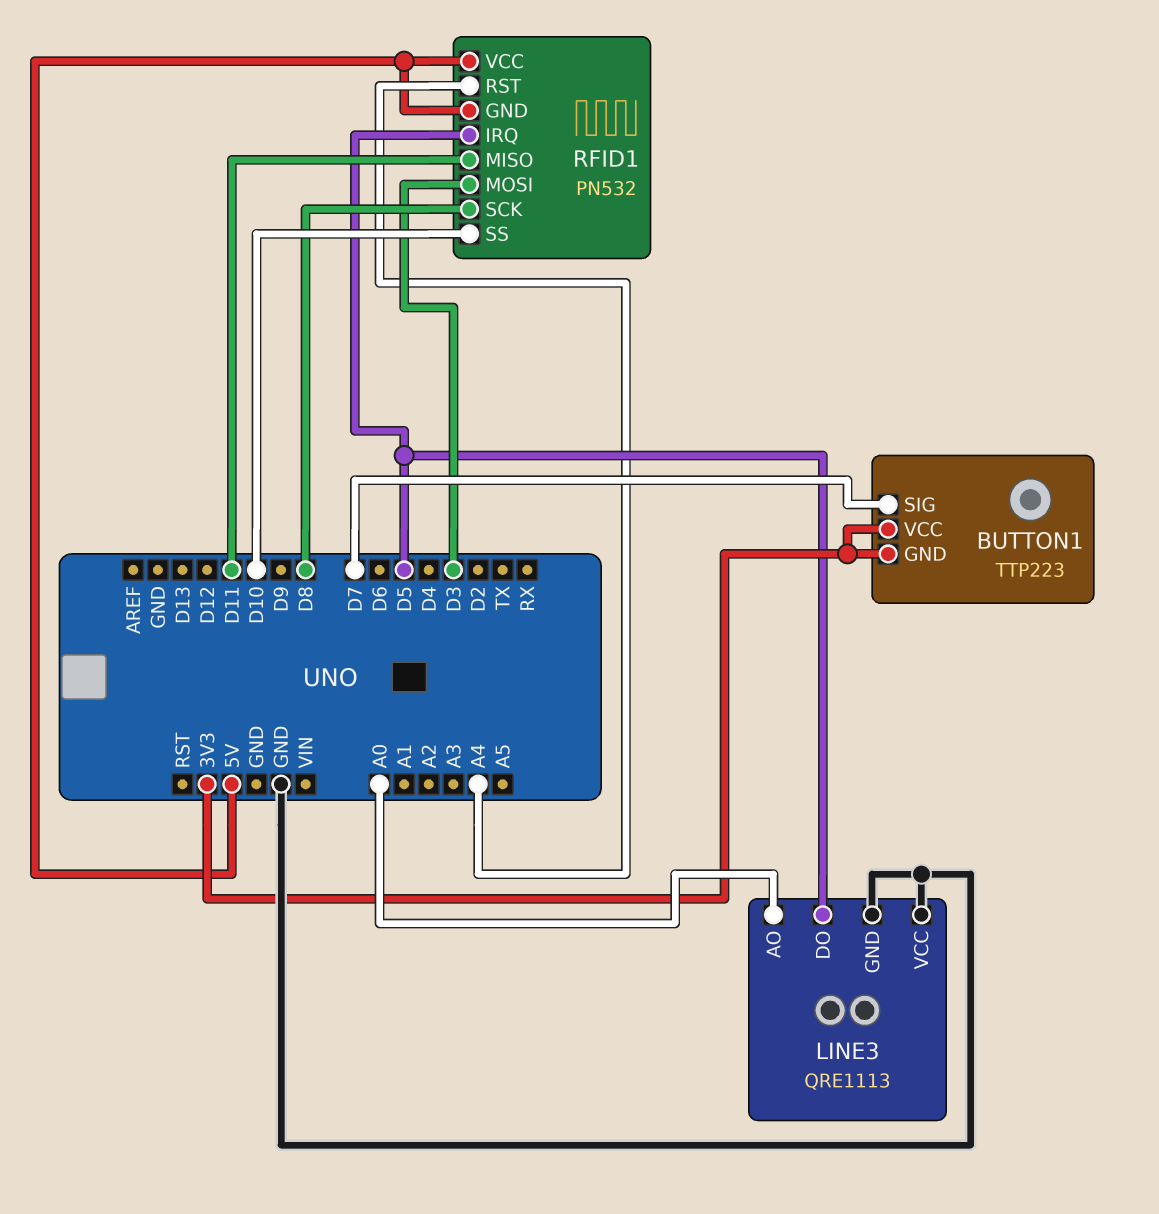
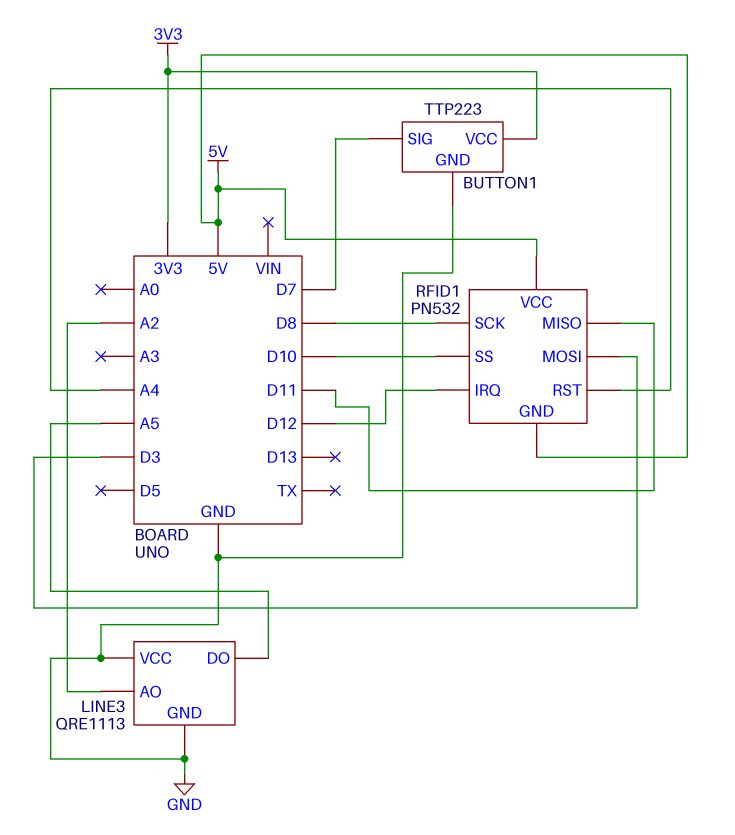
BUTTON1 pin GND: 3V3 -> GND
LINE3 pin AO: A0 -> A2
LINE3 pin DO: D5 -> A5
RFID1 pin IRQ: D5 -> D12

